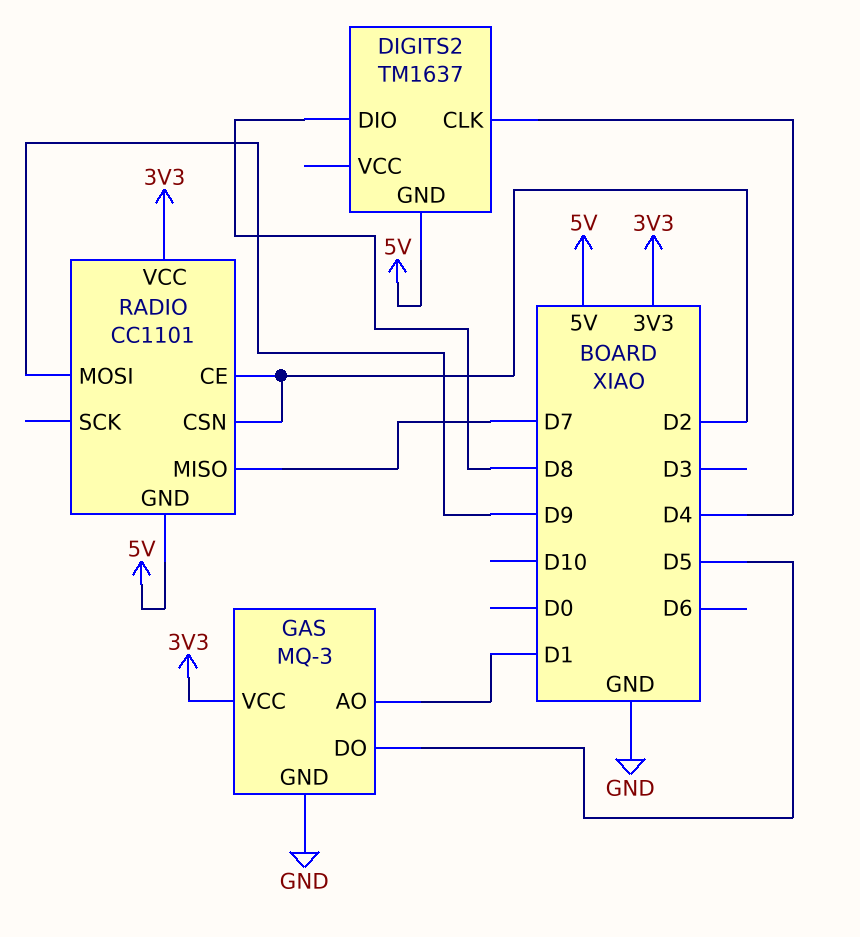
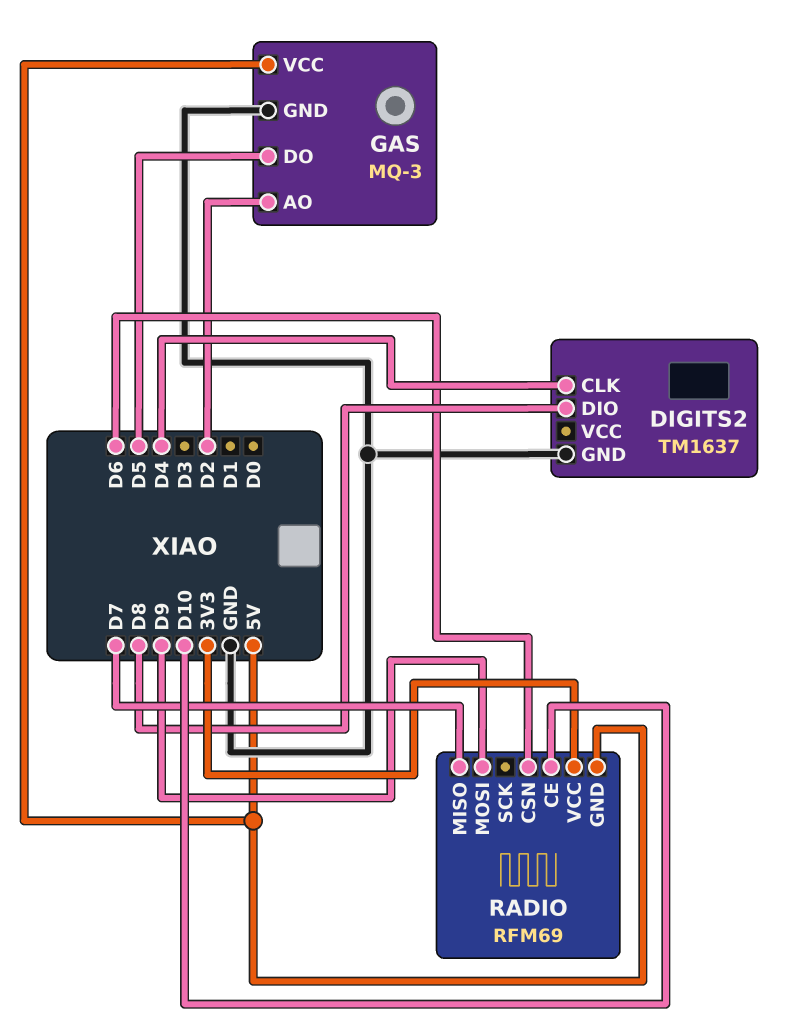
DIGITS2 pin GND: 5V -> GND
GAS pin AO: D1 -> D2
GAS pin VCC: 3V3 -> 5V
RADIO: CC1101 -> RFM69
RADIO pin CE: D2 -> D10
RADIO pin CSN: D2 -> D6

